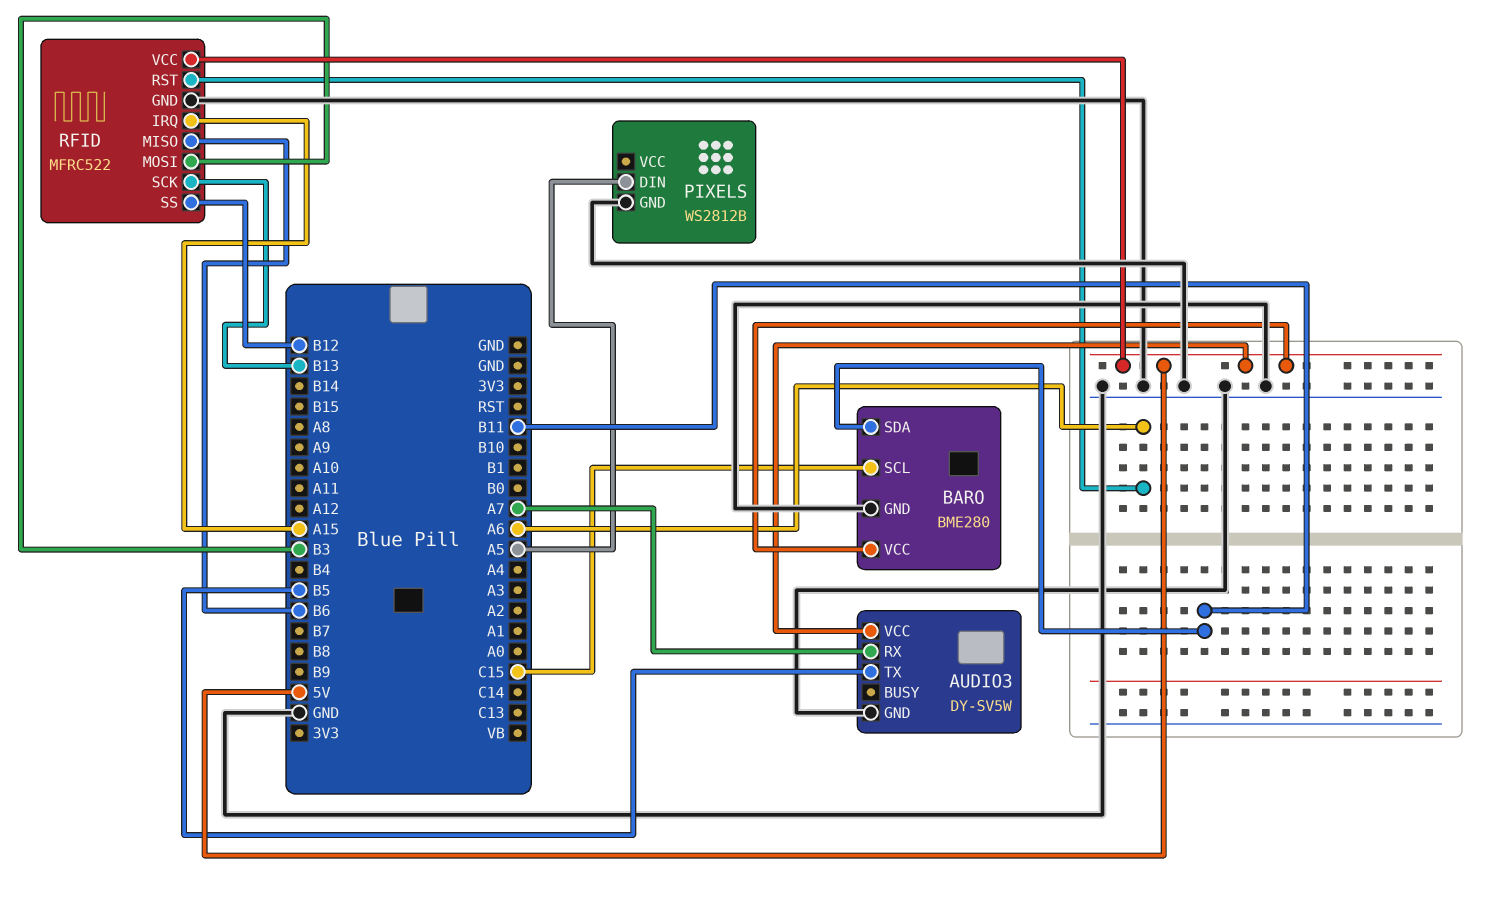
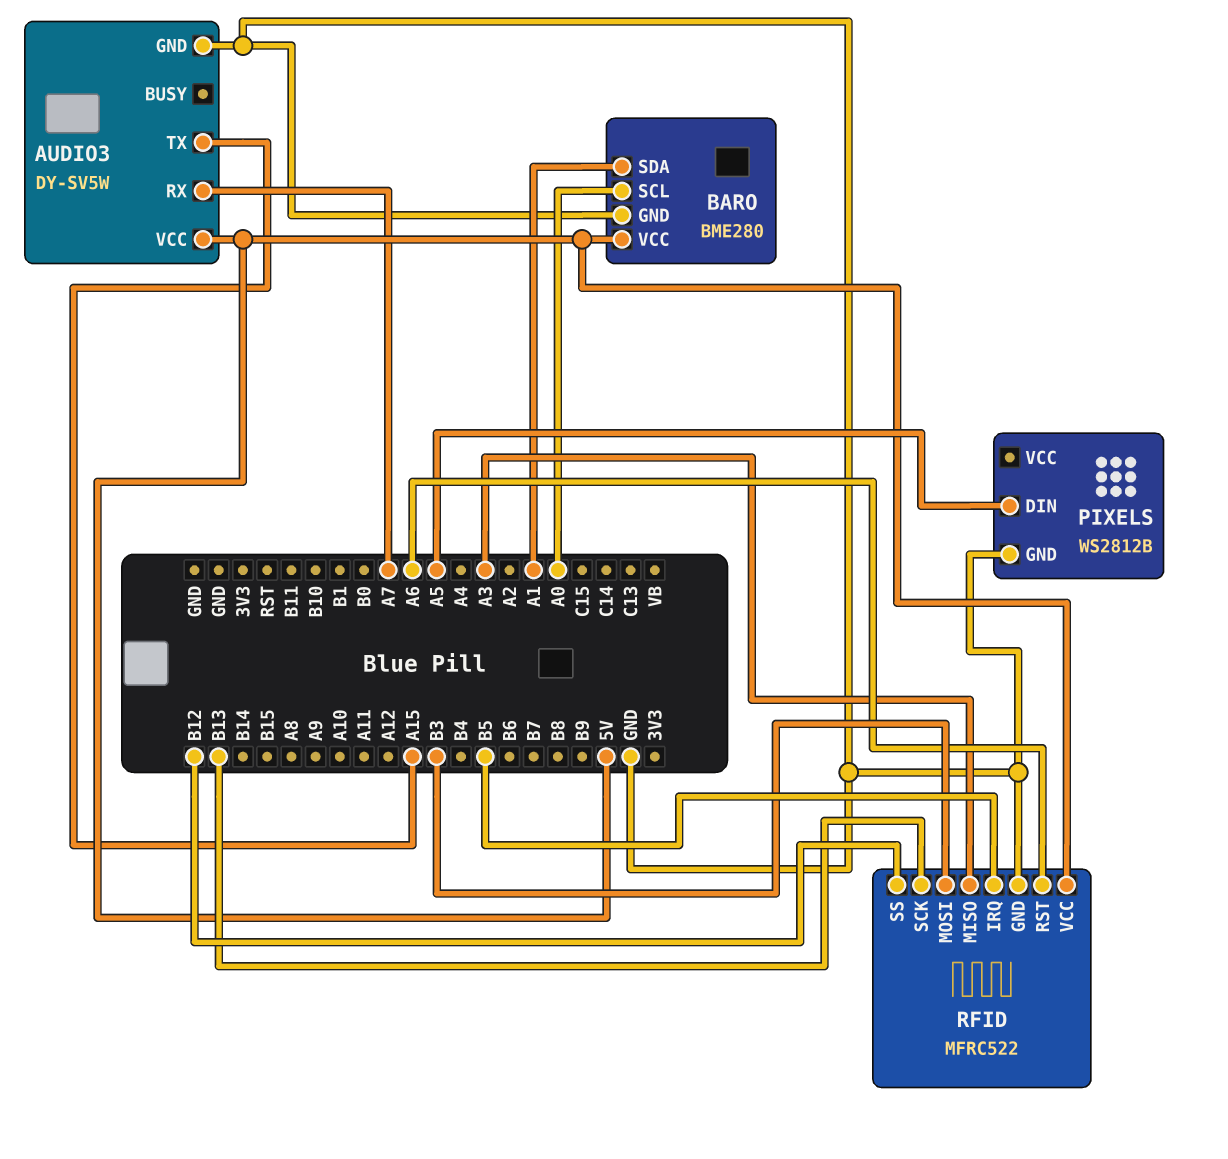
AUDIO3 pin TX: B5 -> A15
BARO pin SCL: C15 -> A0
BARO pin SDA: B11 -> A1
RFID pin IRQ: A15 -> B5
RFID pin MISO: B6 -> A3

